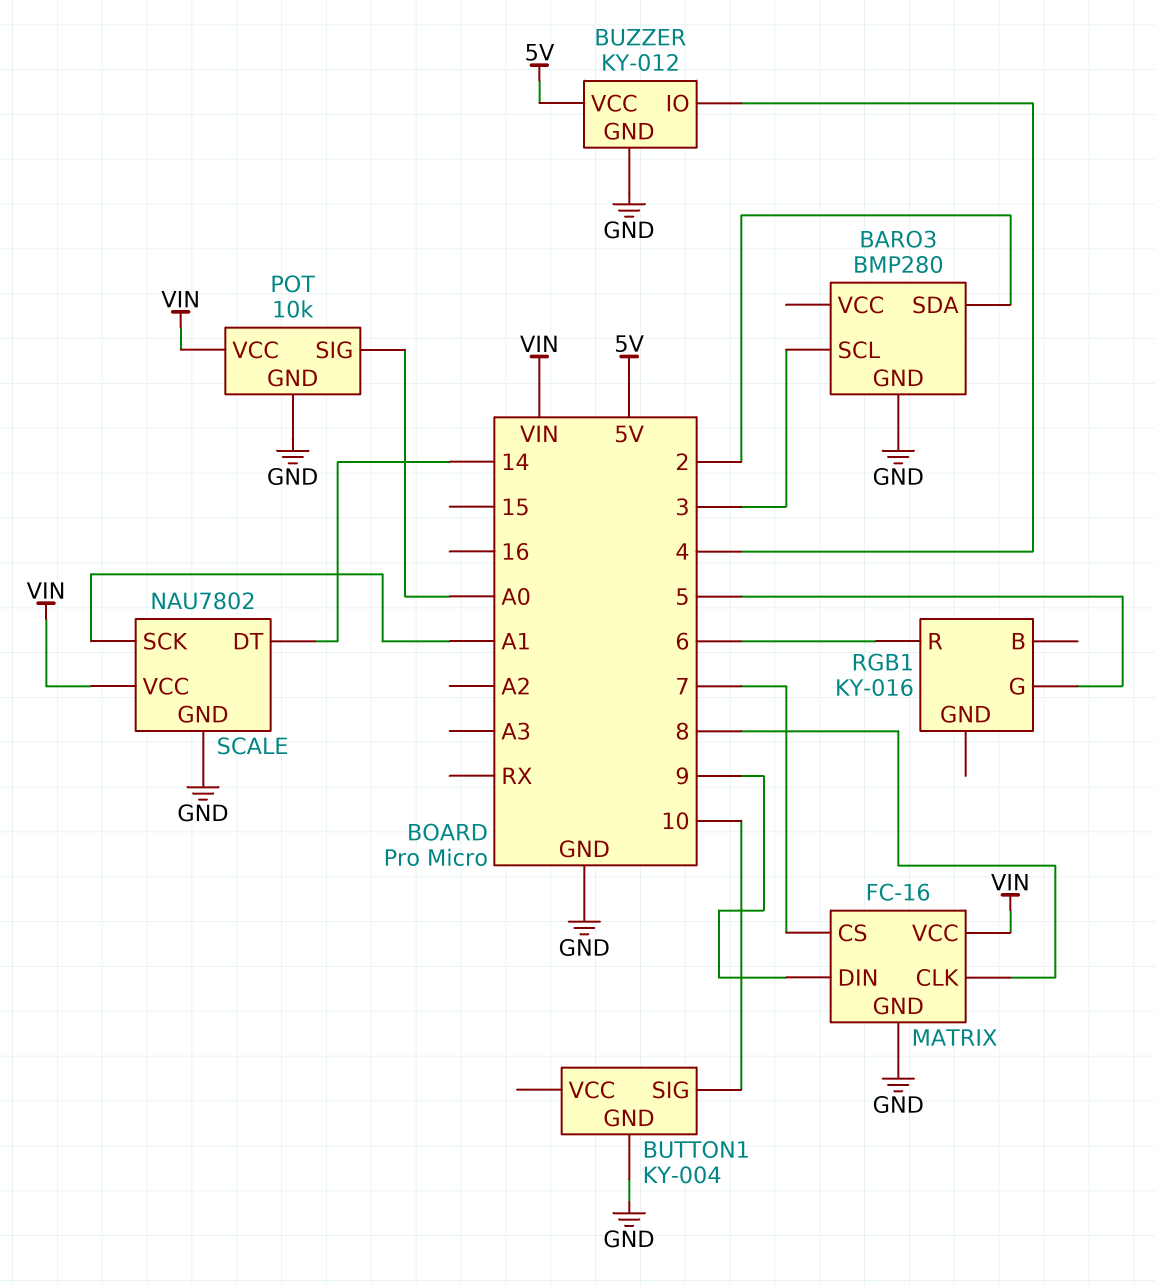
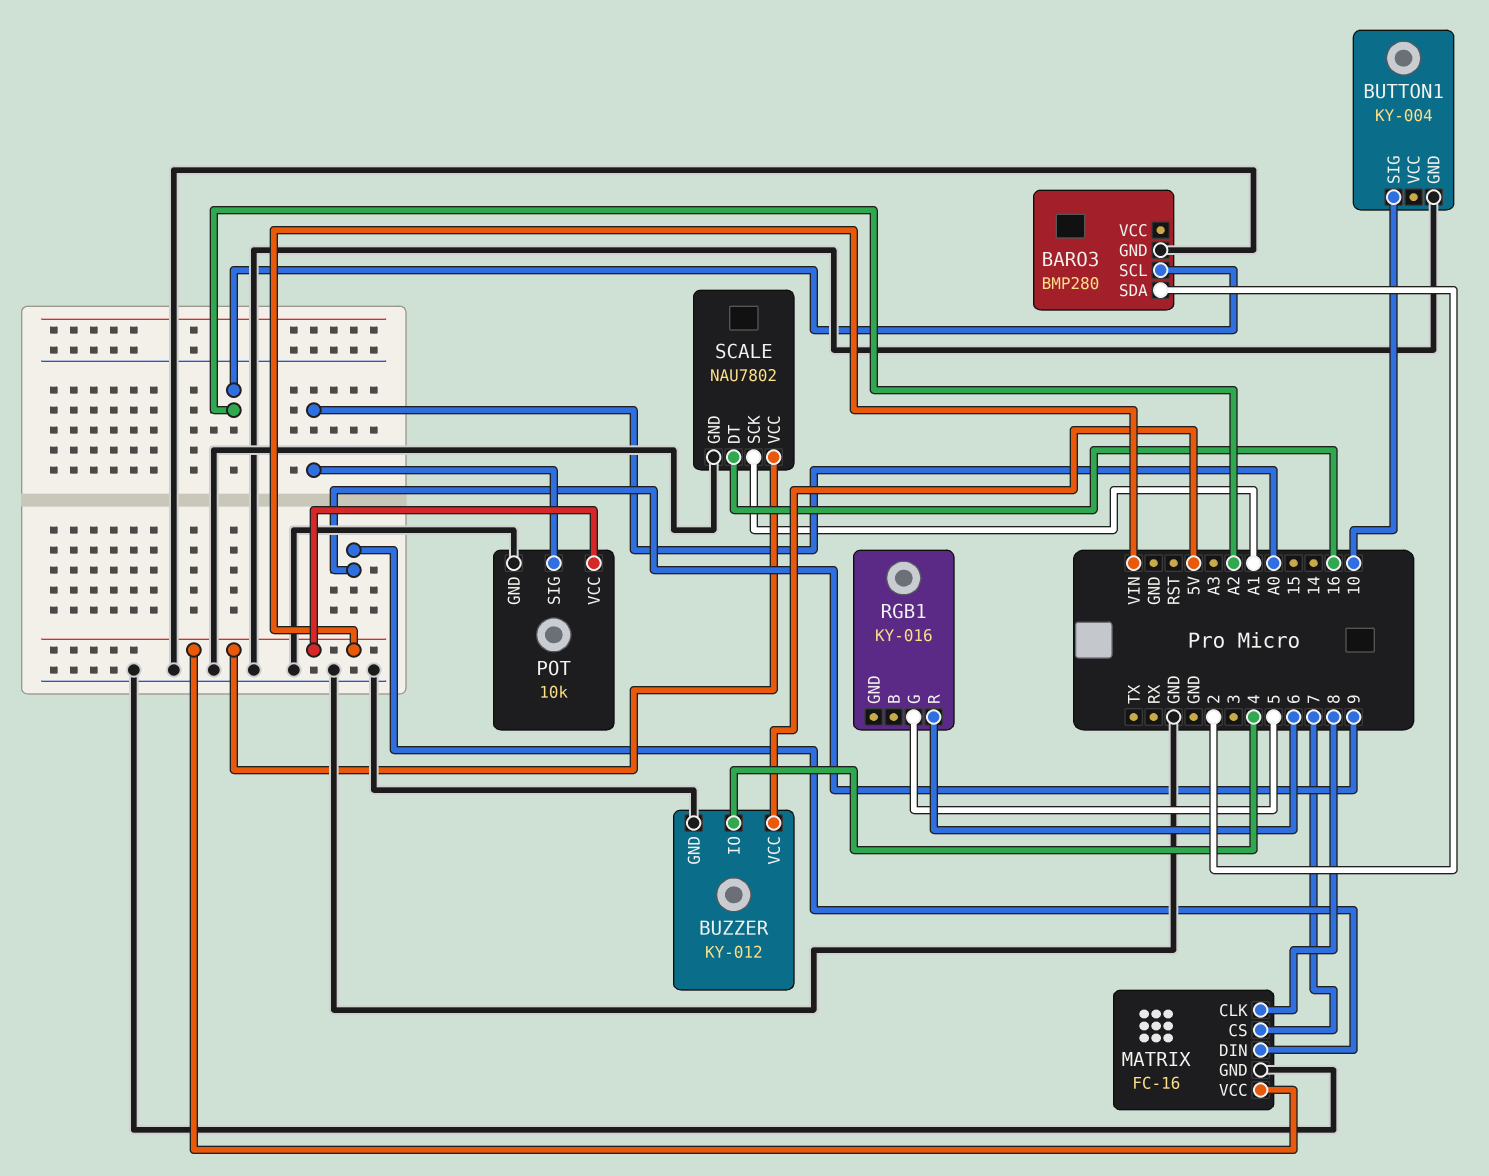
BARO3 pin SCL: 3 -> A2
SCALE pin DT: 14 -> 16

